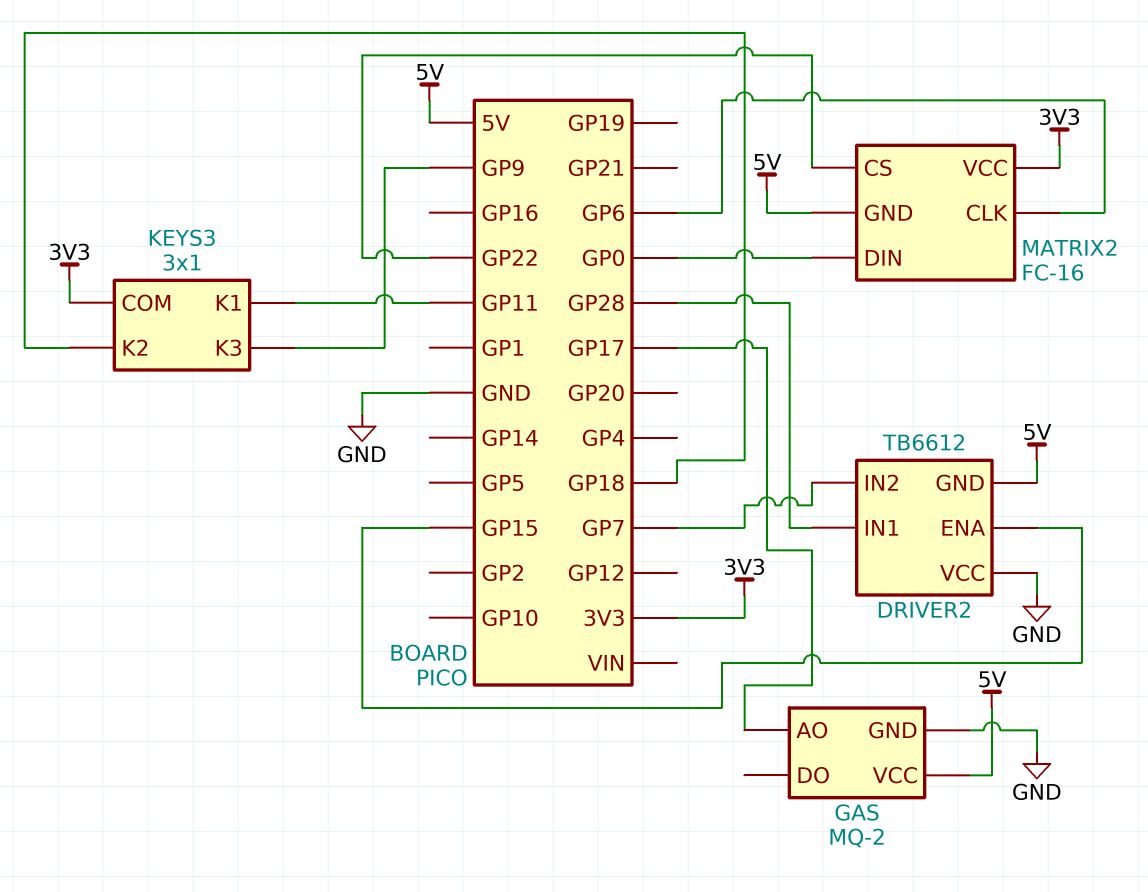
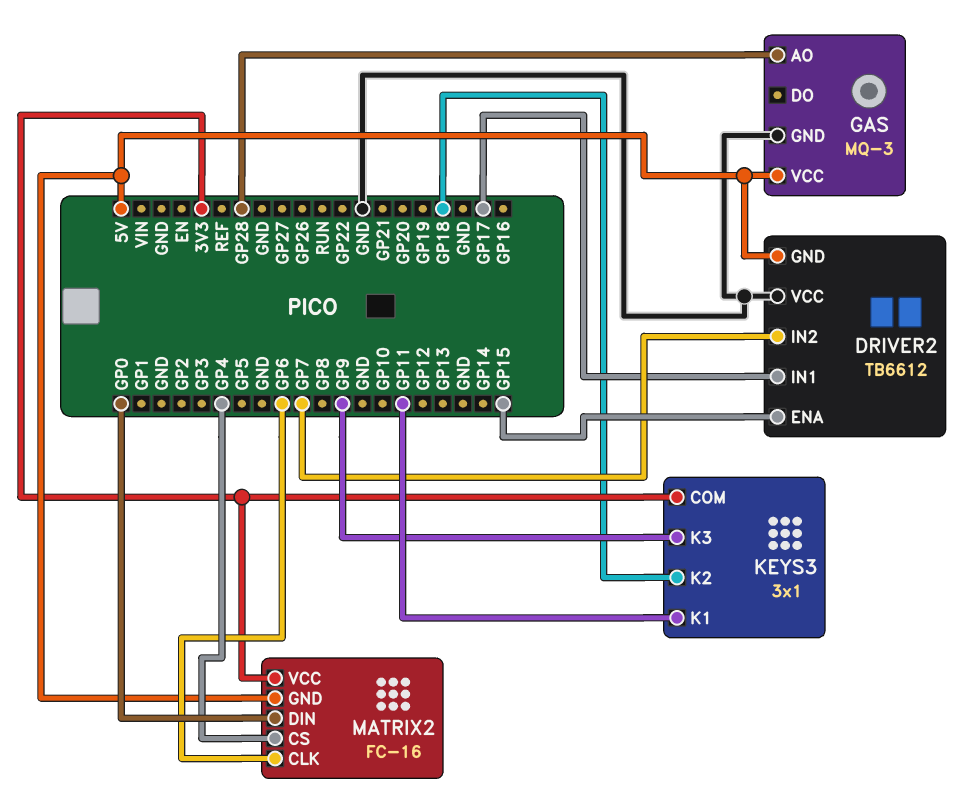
DRIVER2 pin IN1: GP28 -> GP17
GAS: MQ-2 -> MQ-3
GAS pin AO: GP17 -> GP28
MATRIX2 pin CS: GP22 -> GP4

